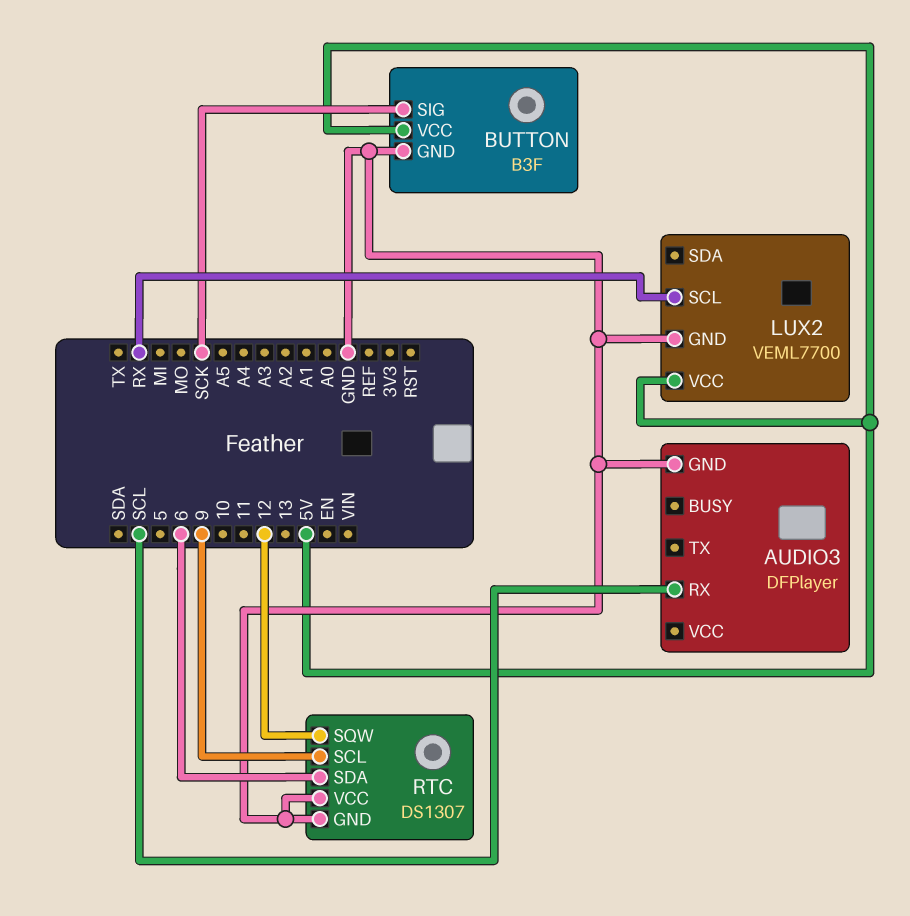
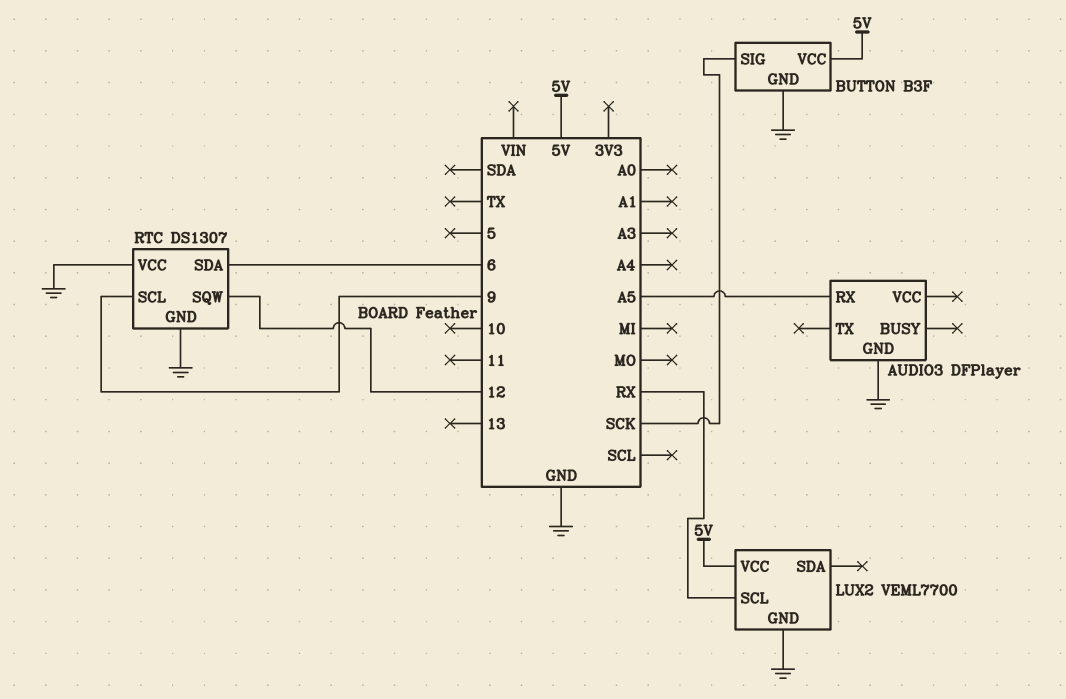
AUDIO3 pin RX: SCL -> A5

